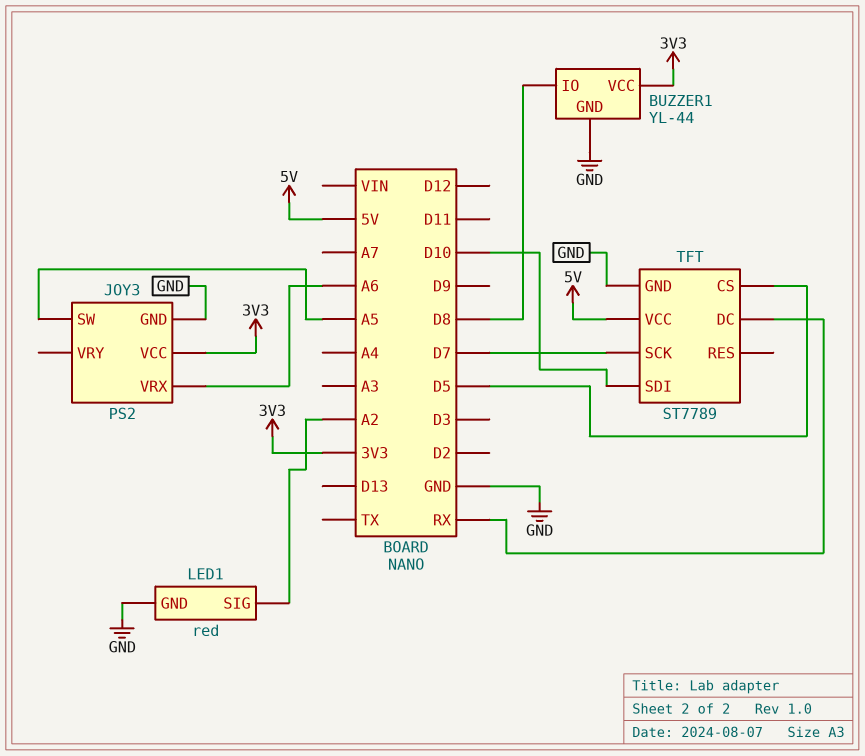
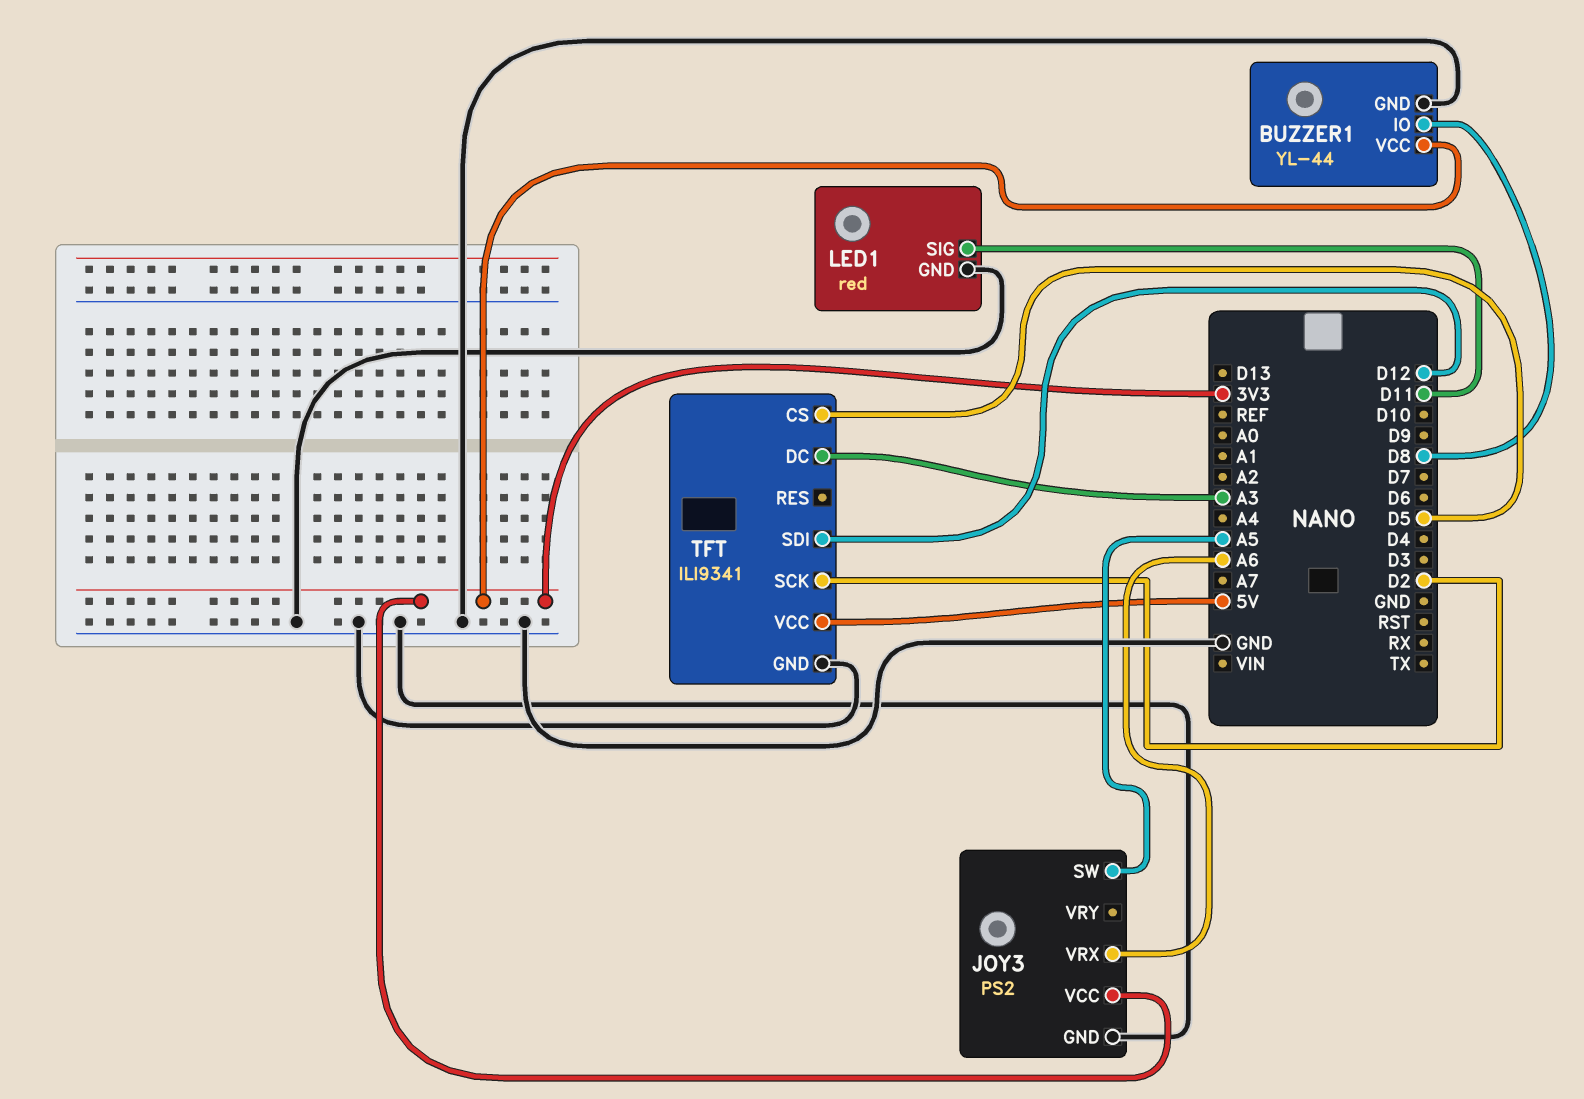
LED1 pin SIG: A2 -> D11
TFT: ST7789 -> ILI9341
TFT pin DC: RX -> A3
TFT pin SCK: D7 -> D2
TFT pin SDI: D10 -> D12

